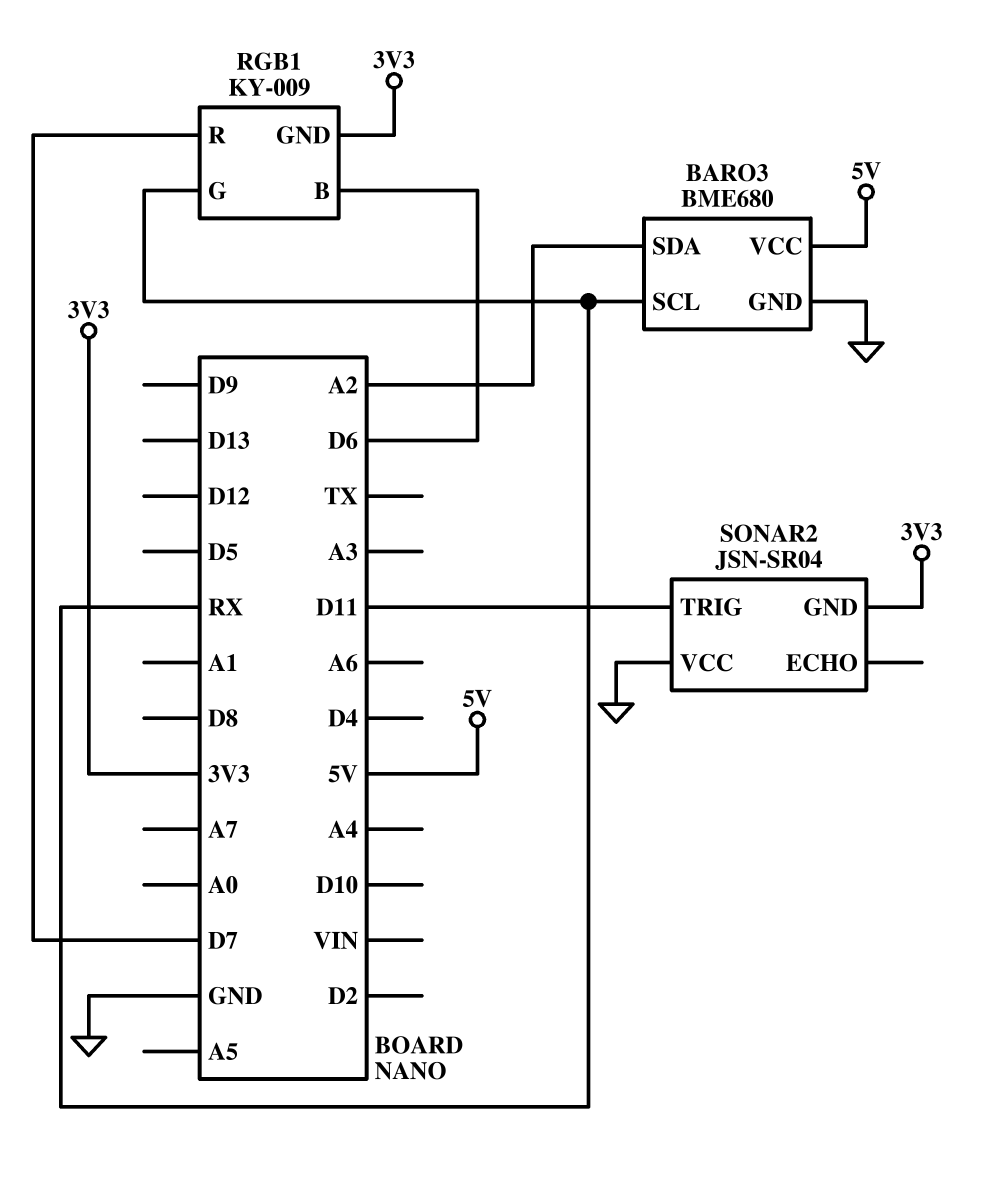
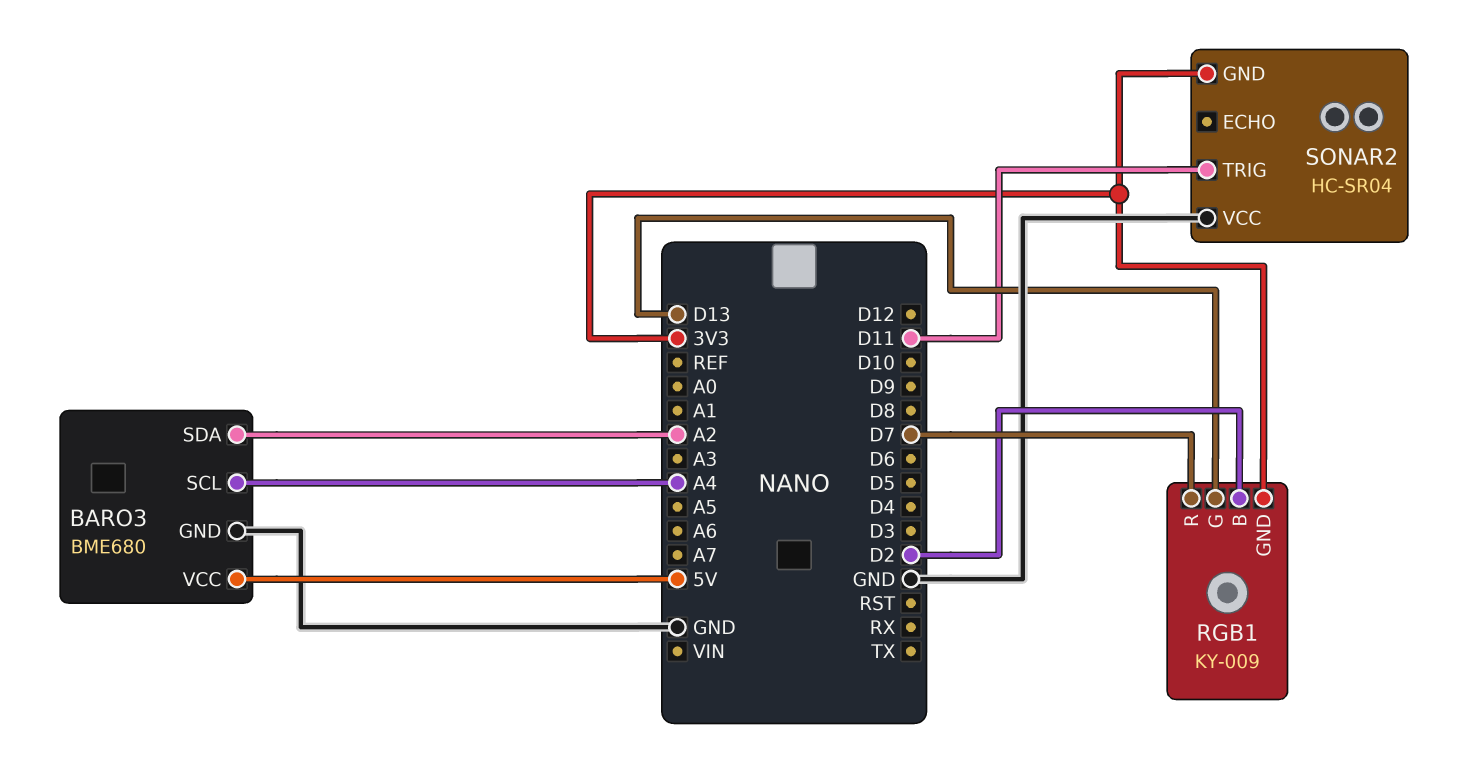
BARO3 pin SCL: RX -> A4
RGB1 pin B: D6 -> D2
RGB1 pin G: RX -> D13
SONAR2: JSN-SR04 -> HC-SR04

